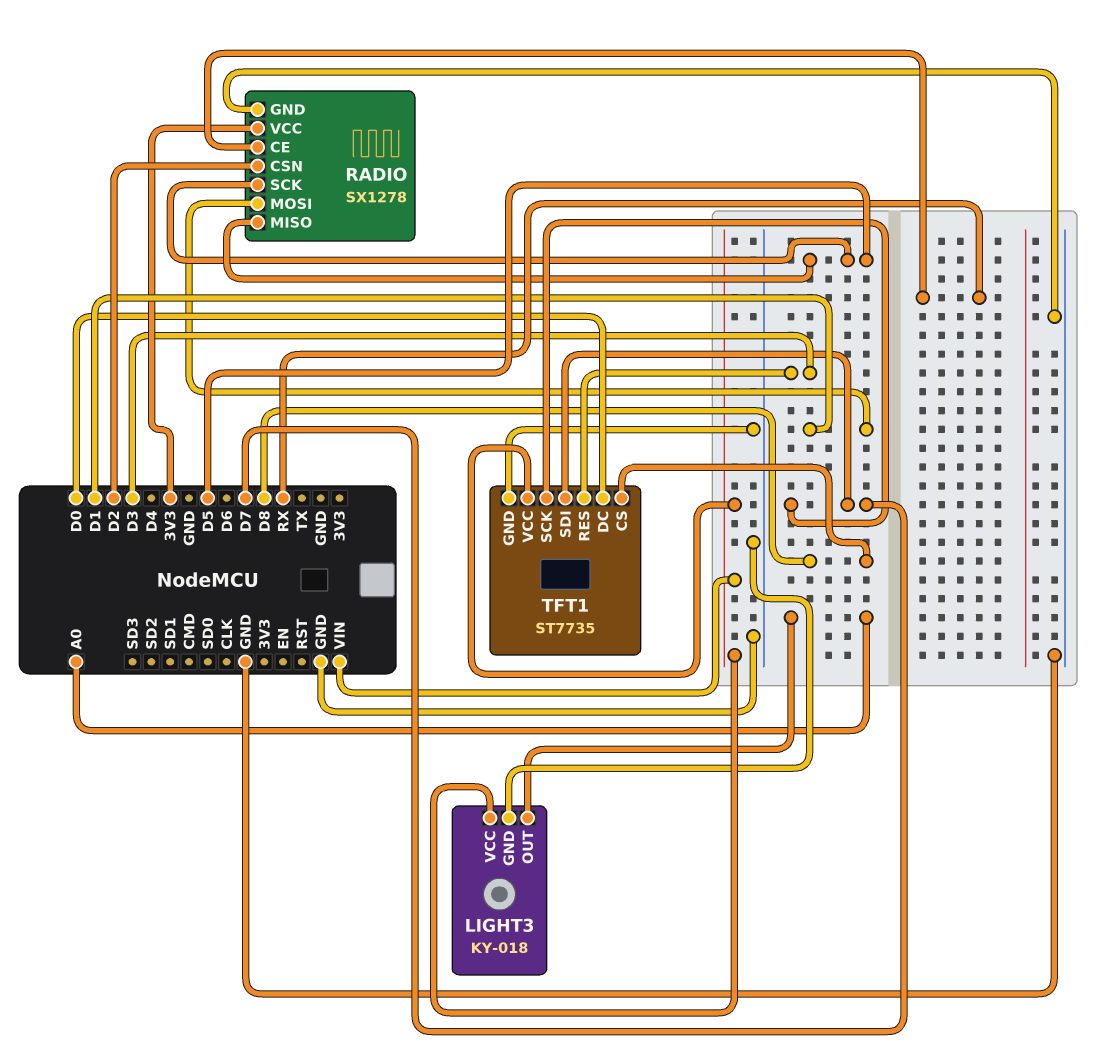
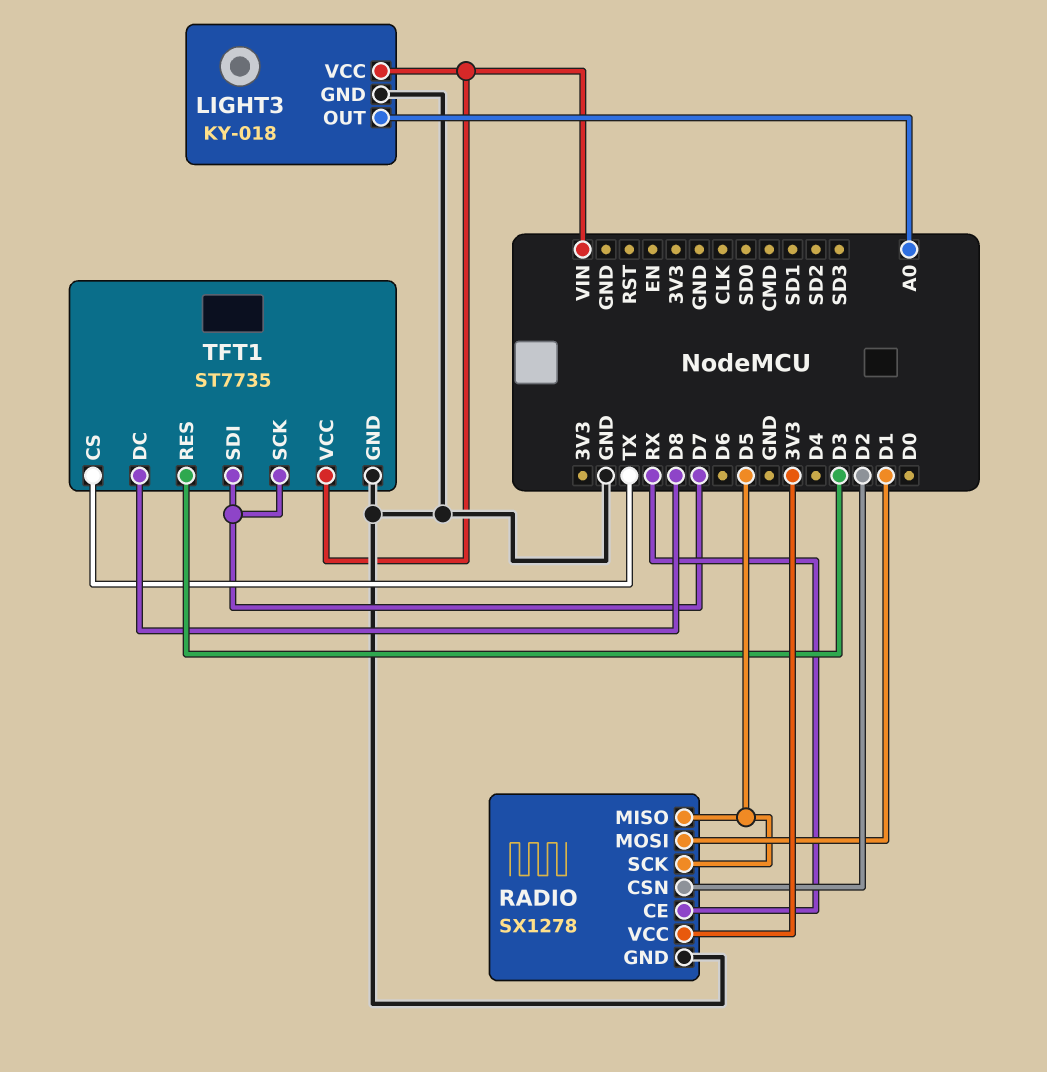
TFT1 pin CS: D8 -> TX
TFT1 pin DC: D0 -> D8

